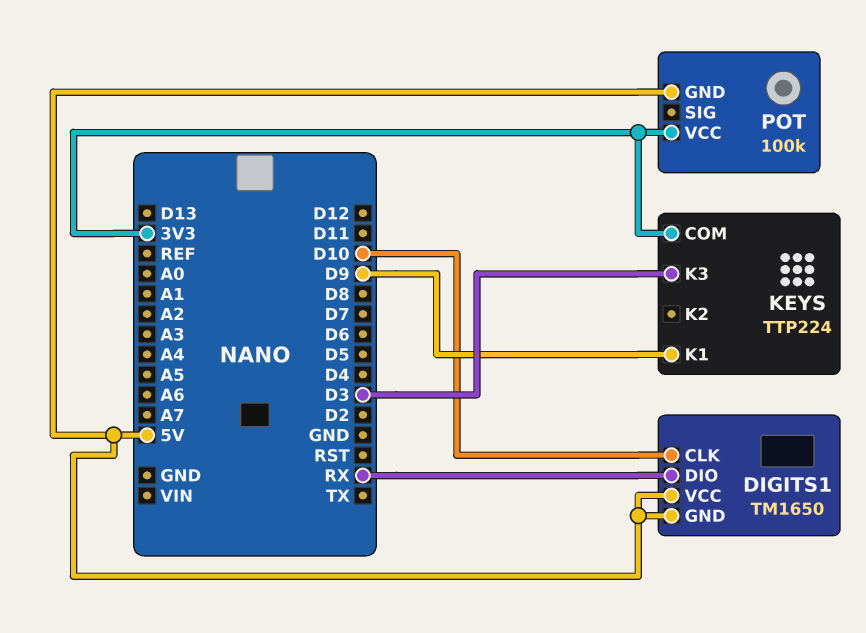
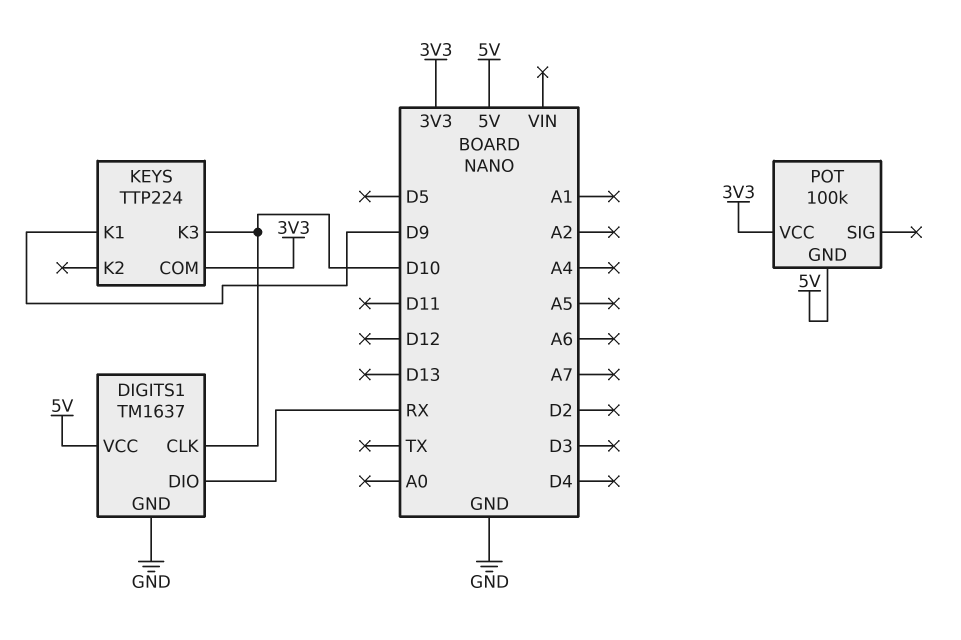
DIGITS1: TM1650 -> TM1637
DIGITS1 pin GND: 5V -> GND
KEYS pin K3: D3 -> D10

